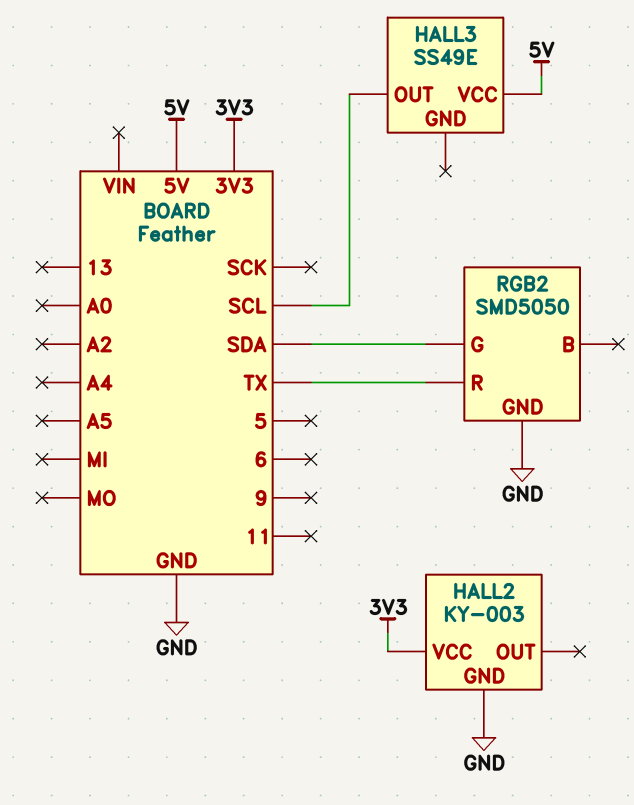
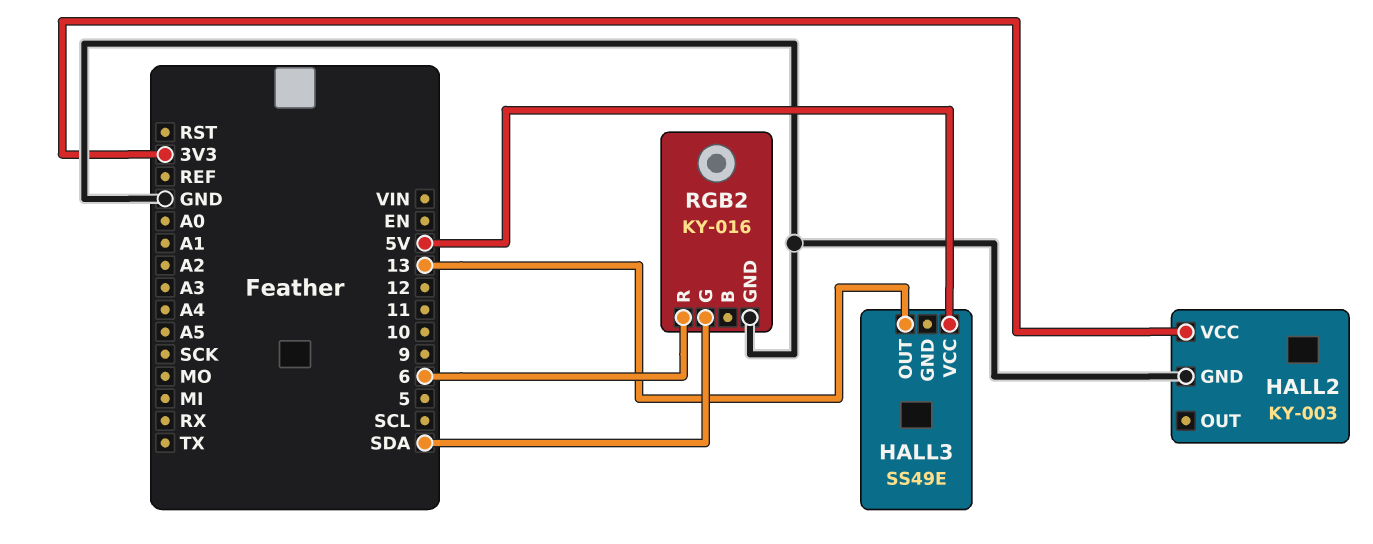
HALL3 pin OUT: SCL -> 13
RGB2: SMD5050 -> KY-016
RGB2 pin R: TX -> 6

